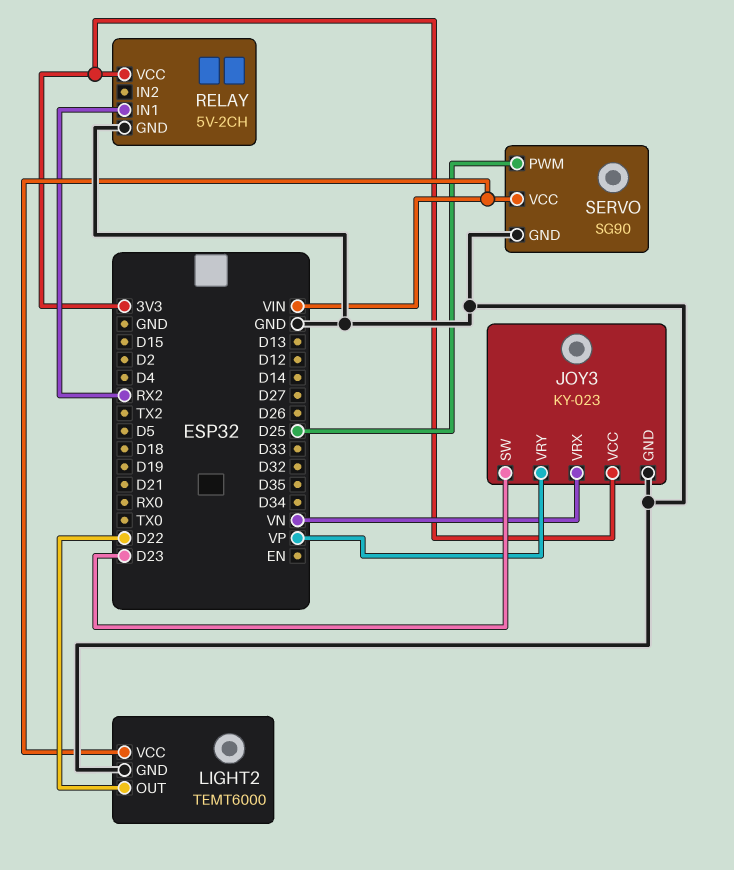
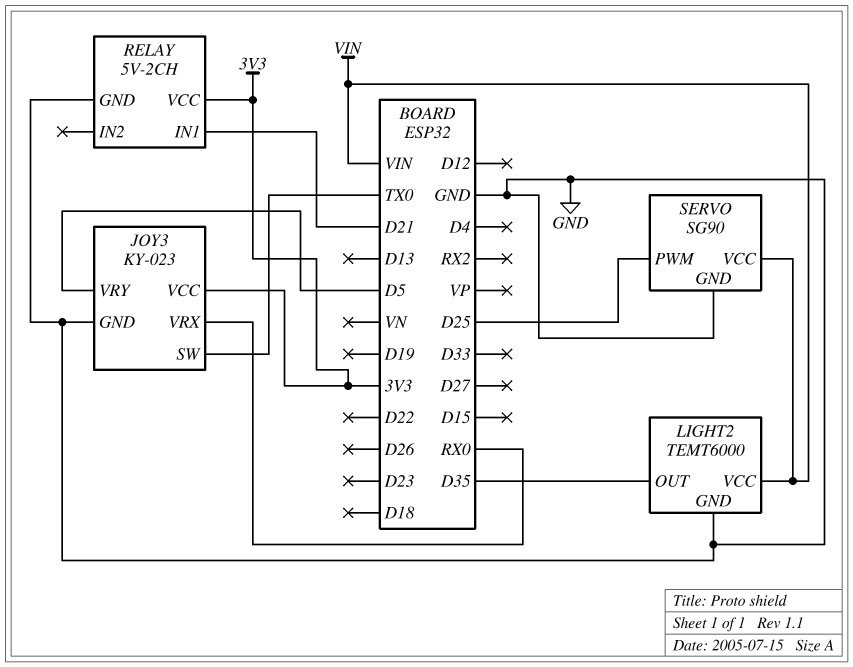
JOY3 pin SW: D23 -> TX0
JOY3 pin VRX: VN -> RX0
JOY3 pin VRY: VP -> D5
LIGHT2 pin OUT: D22 -> D35
RELAY pin IN1: RX2 -> D21

